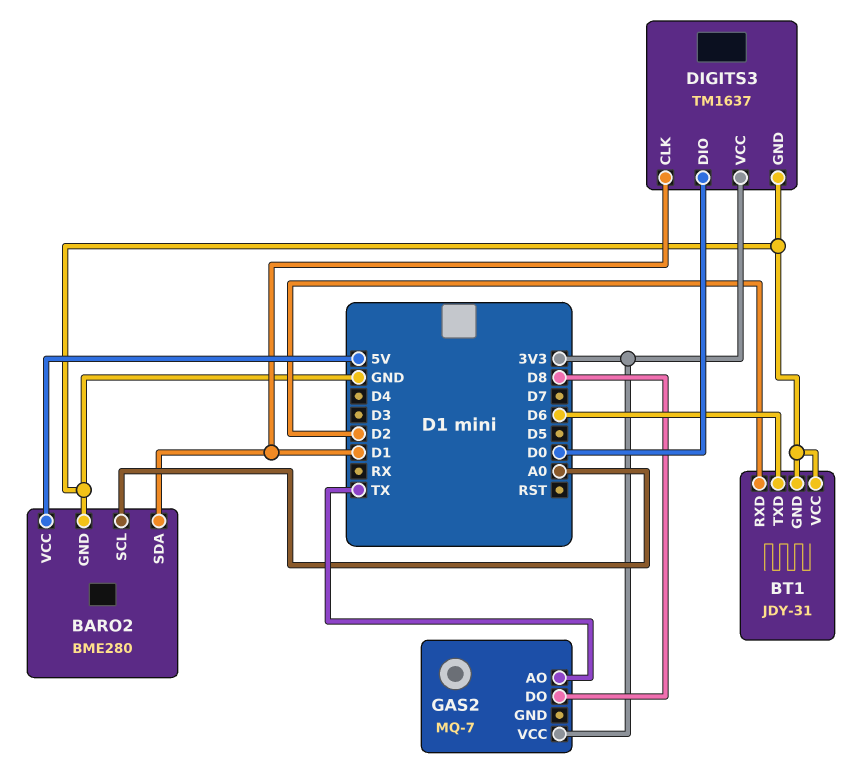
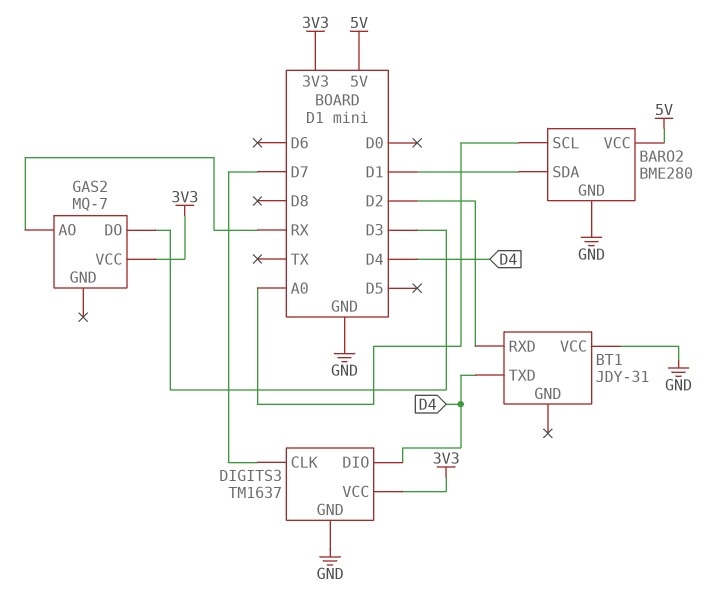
BT1 pin GND: GND -> none
BT1 pin TXD: D6 -> D4
DIGITS3 pin CLK: D1 -> D7
DIGITS3 pin DIO: D0 -> D4
GAS2 pin AO: TX -> RX
GAS2 pin DO: D8 -> D3

